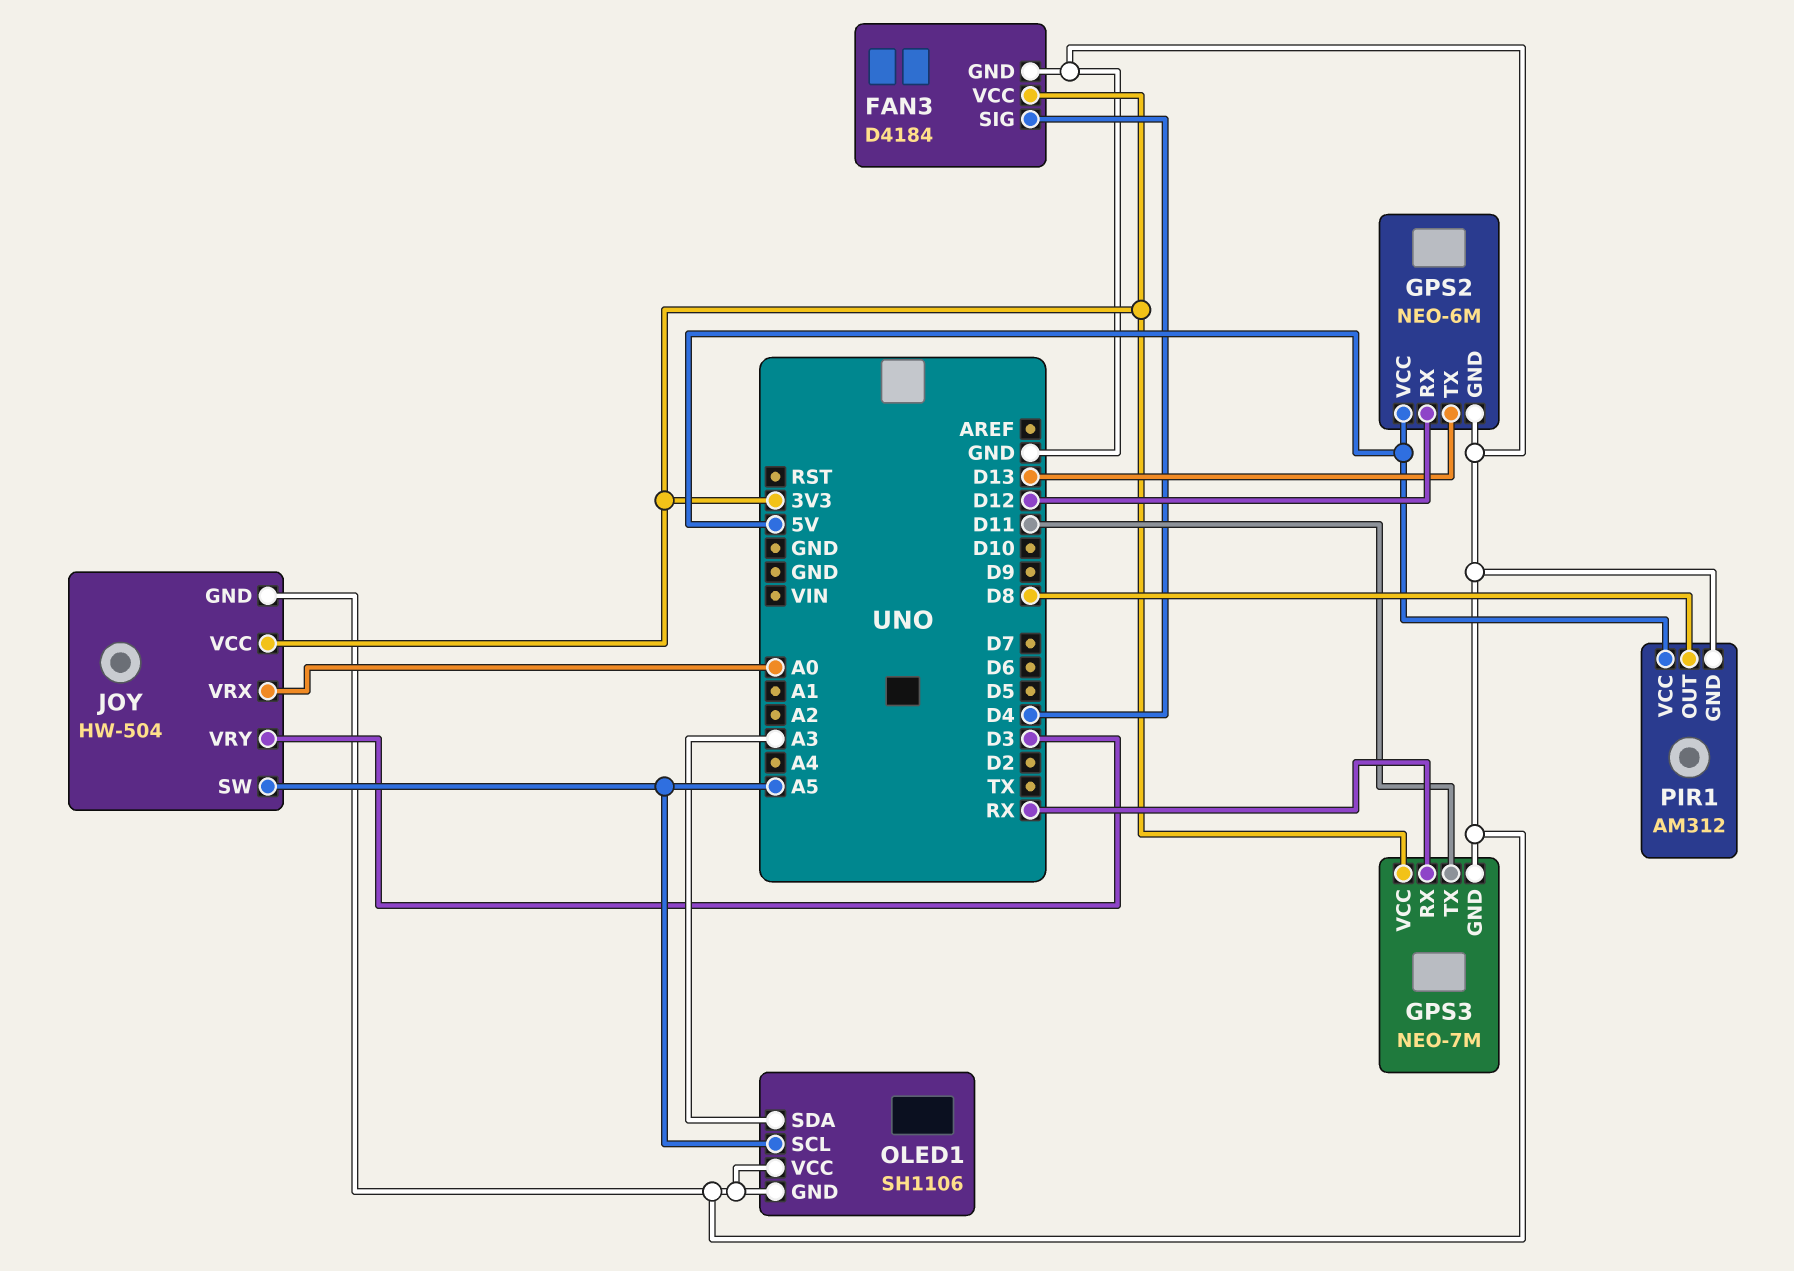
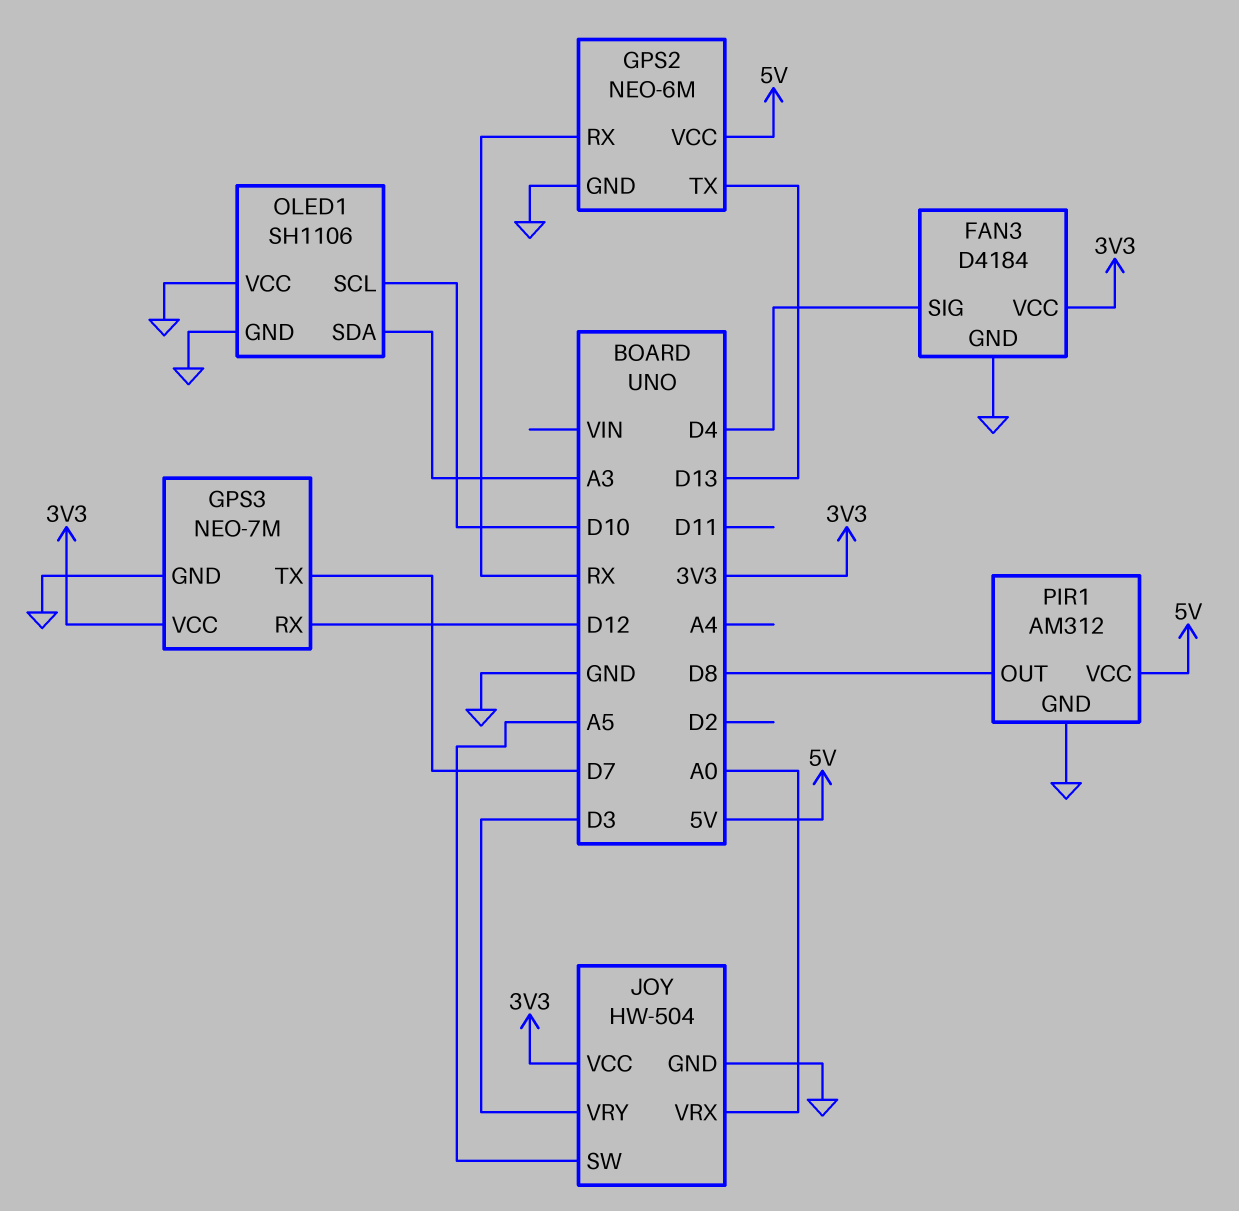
GPS2 pin RX: D12 -> RX
GPS3 pin RX: RX -> D12
GPS3 pin TX: D11 -> D7
OLED1 pin SCL: A5 -> D10

